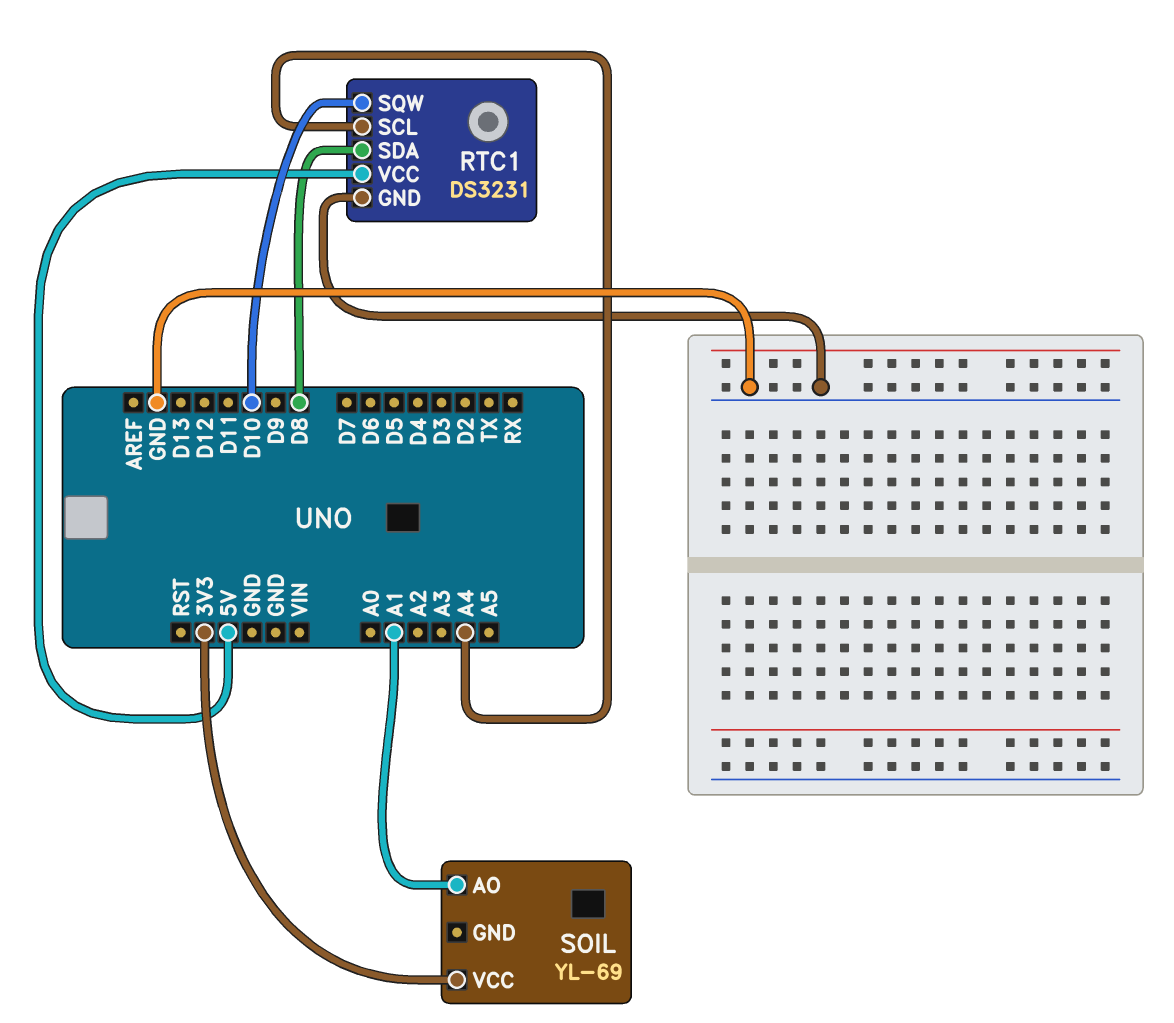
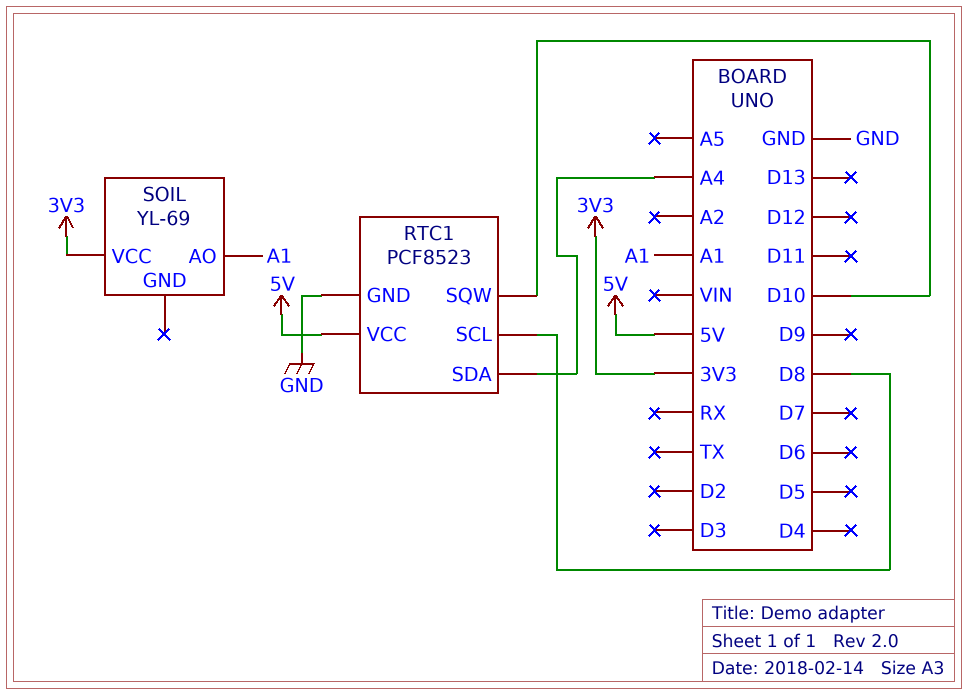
RTC1: DS3231 -> PCF8523
RTC1 pin SCL: A4 -> D8
RTC1 pin SDA: D8 -> A4

